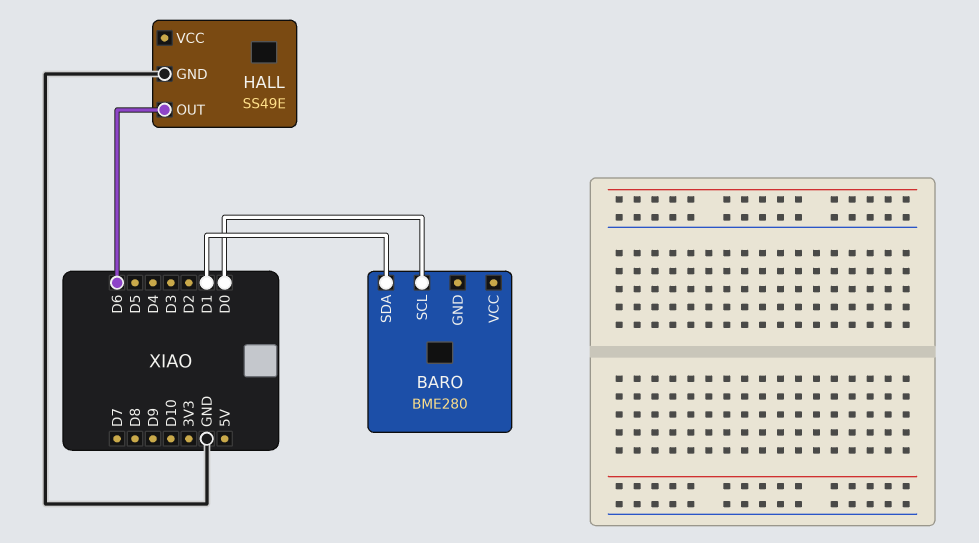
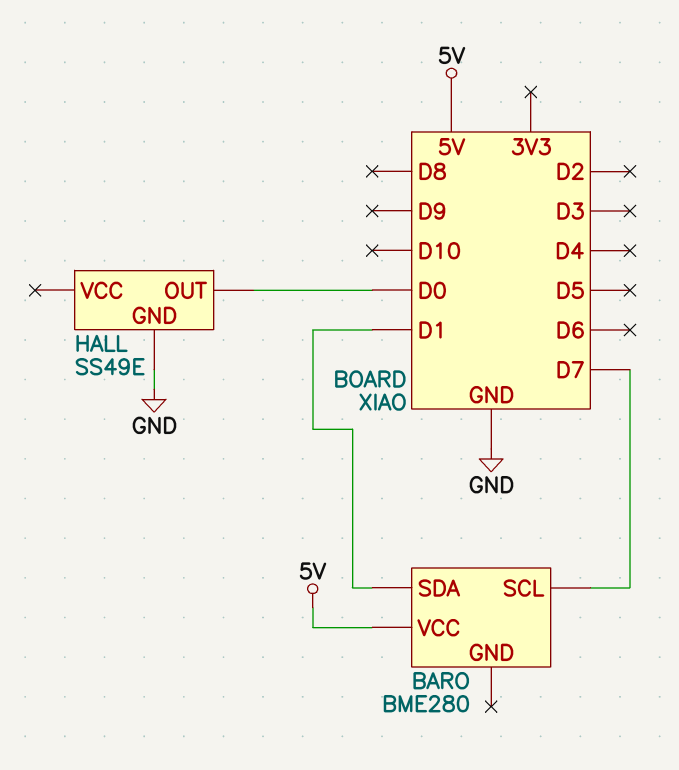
BARO pin SCL: D0 -> D7
BARO pin VCC: none -> 5V
HALL pin OUT: D6 -> D0

